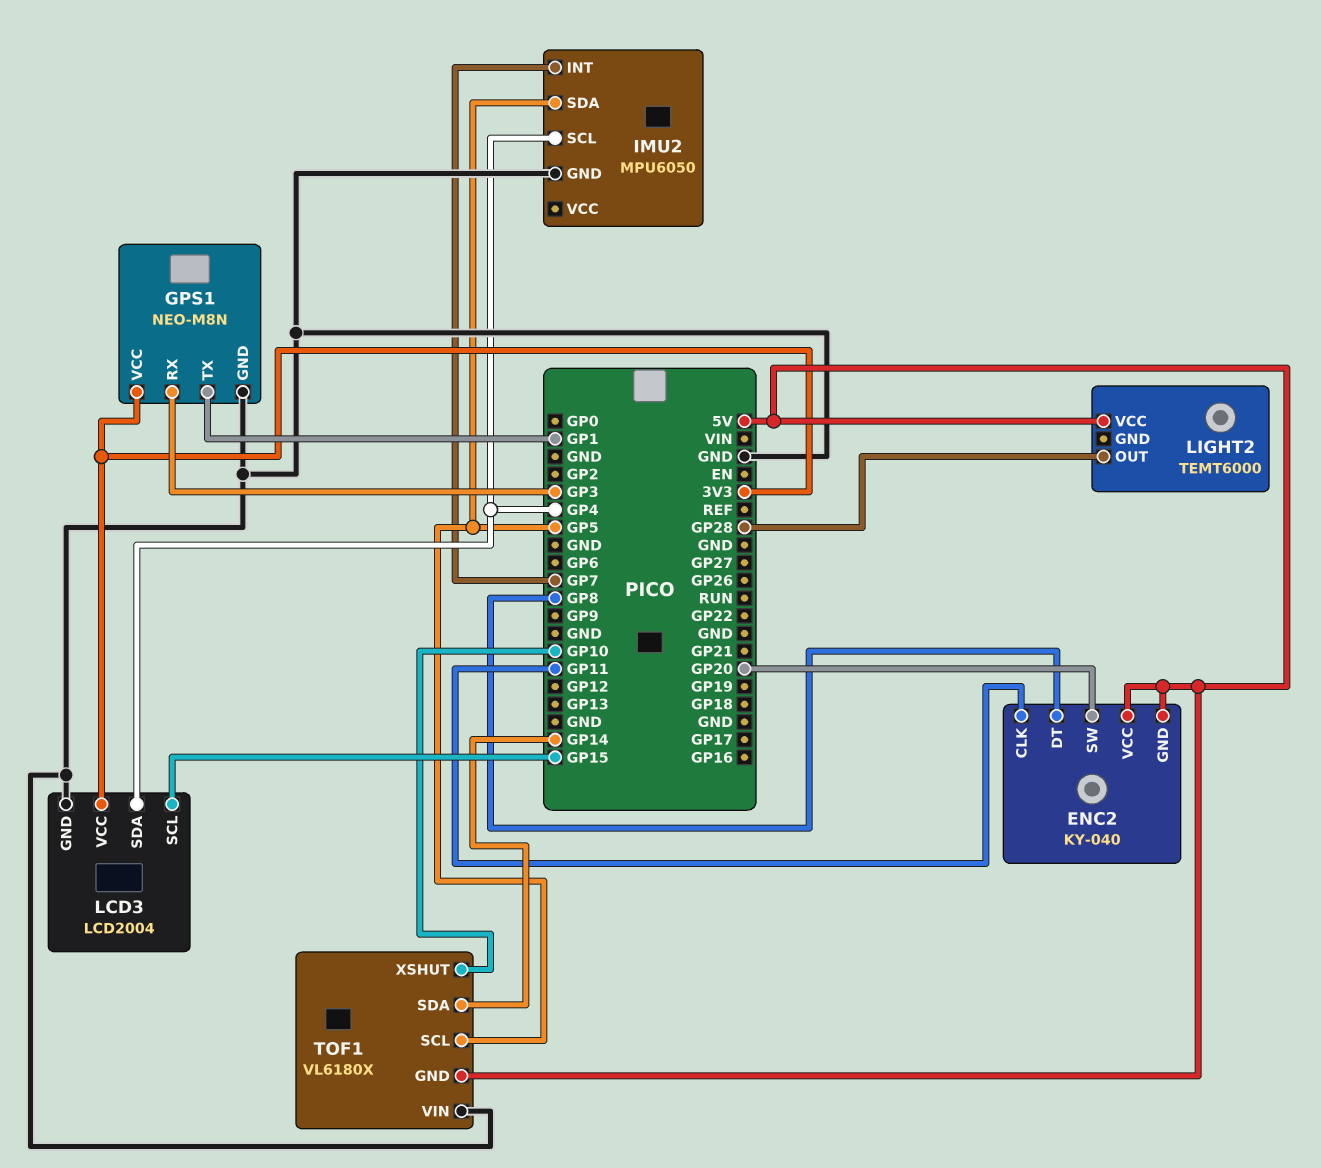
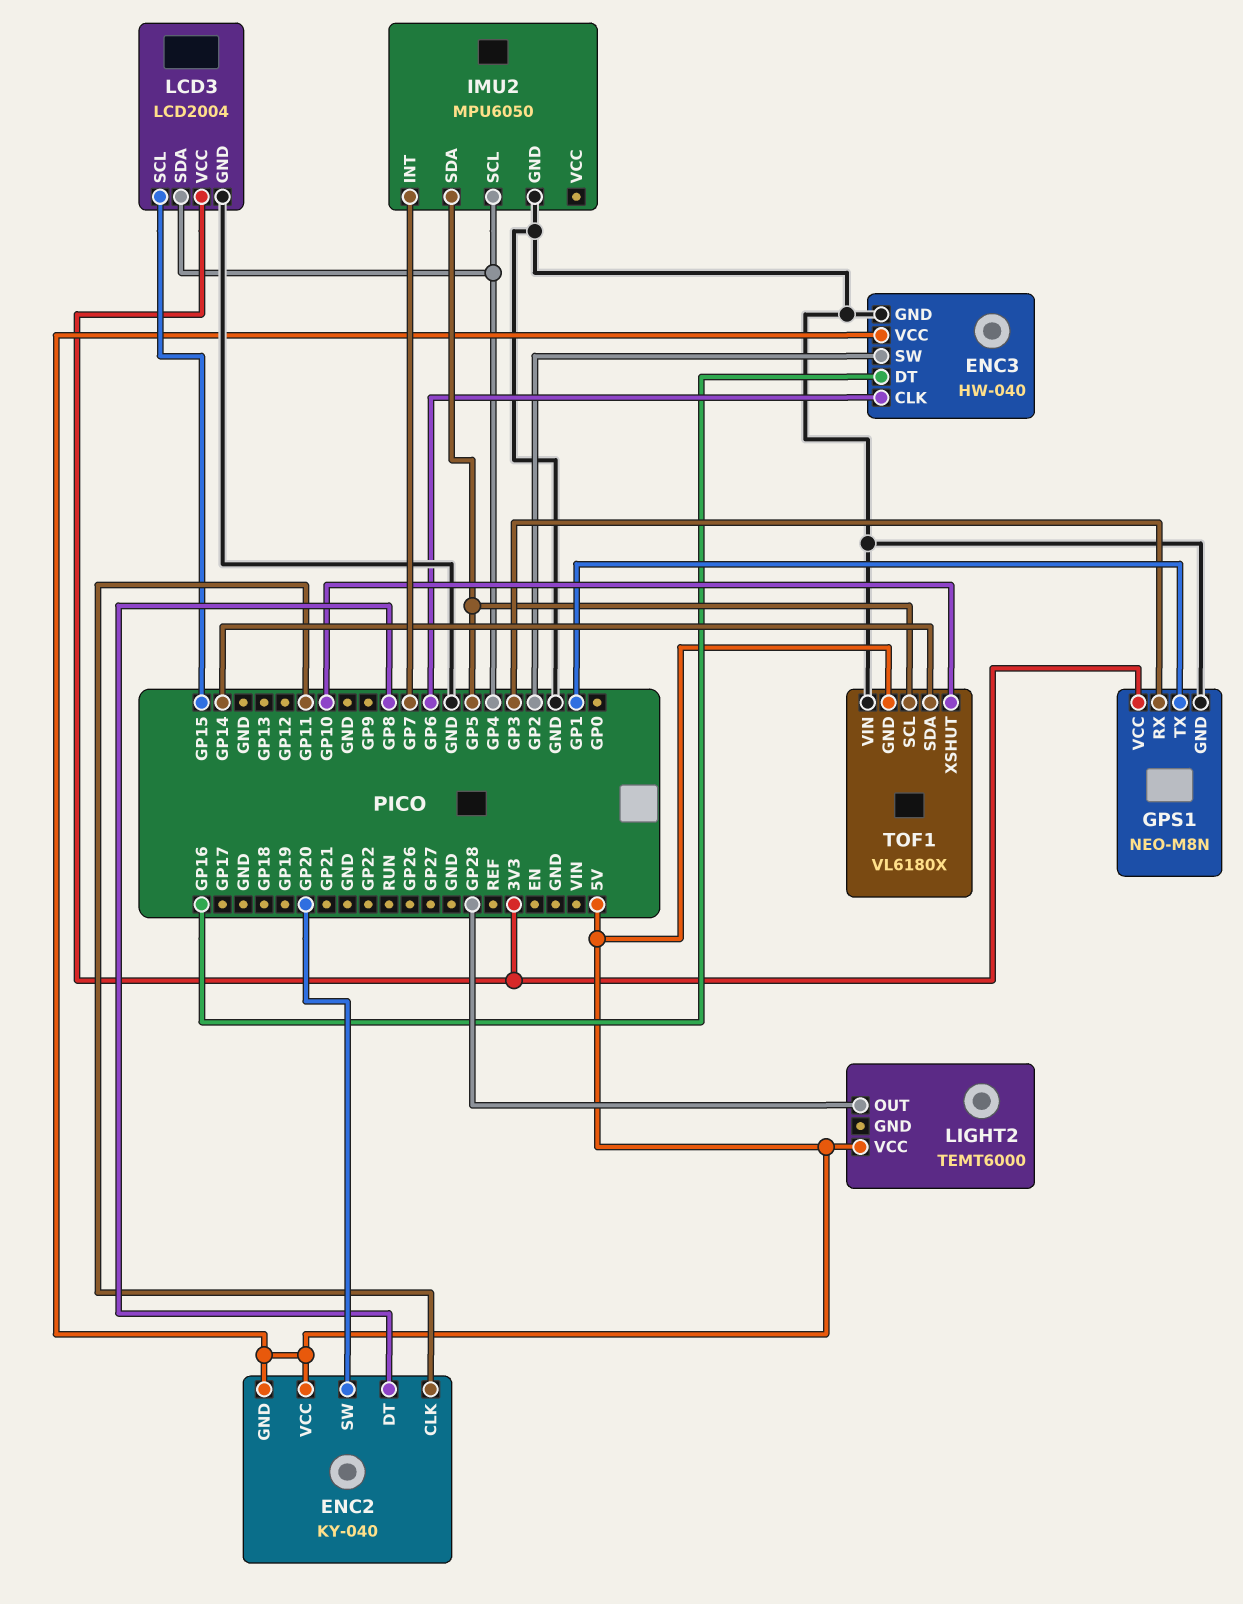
ENC3: none -> HW-040
ENC3 pin CLK: none -> GP6
ENC3 pin DT: none -> GP16
ENC3 pin GND: none -> GND
ENC3 pin SW: none -> GP2
ENC3 pin VCC: none -> 5V

